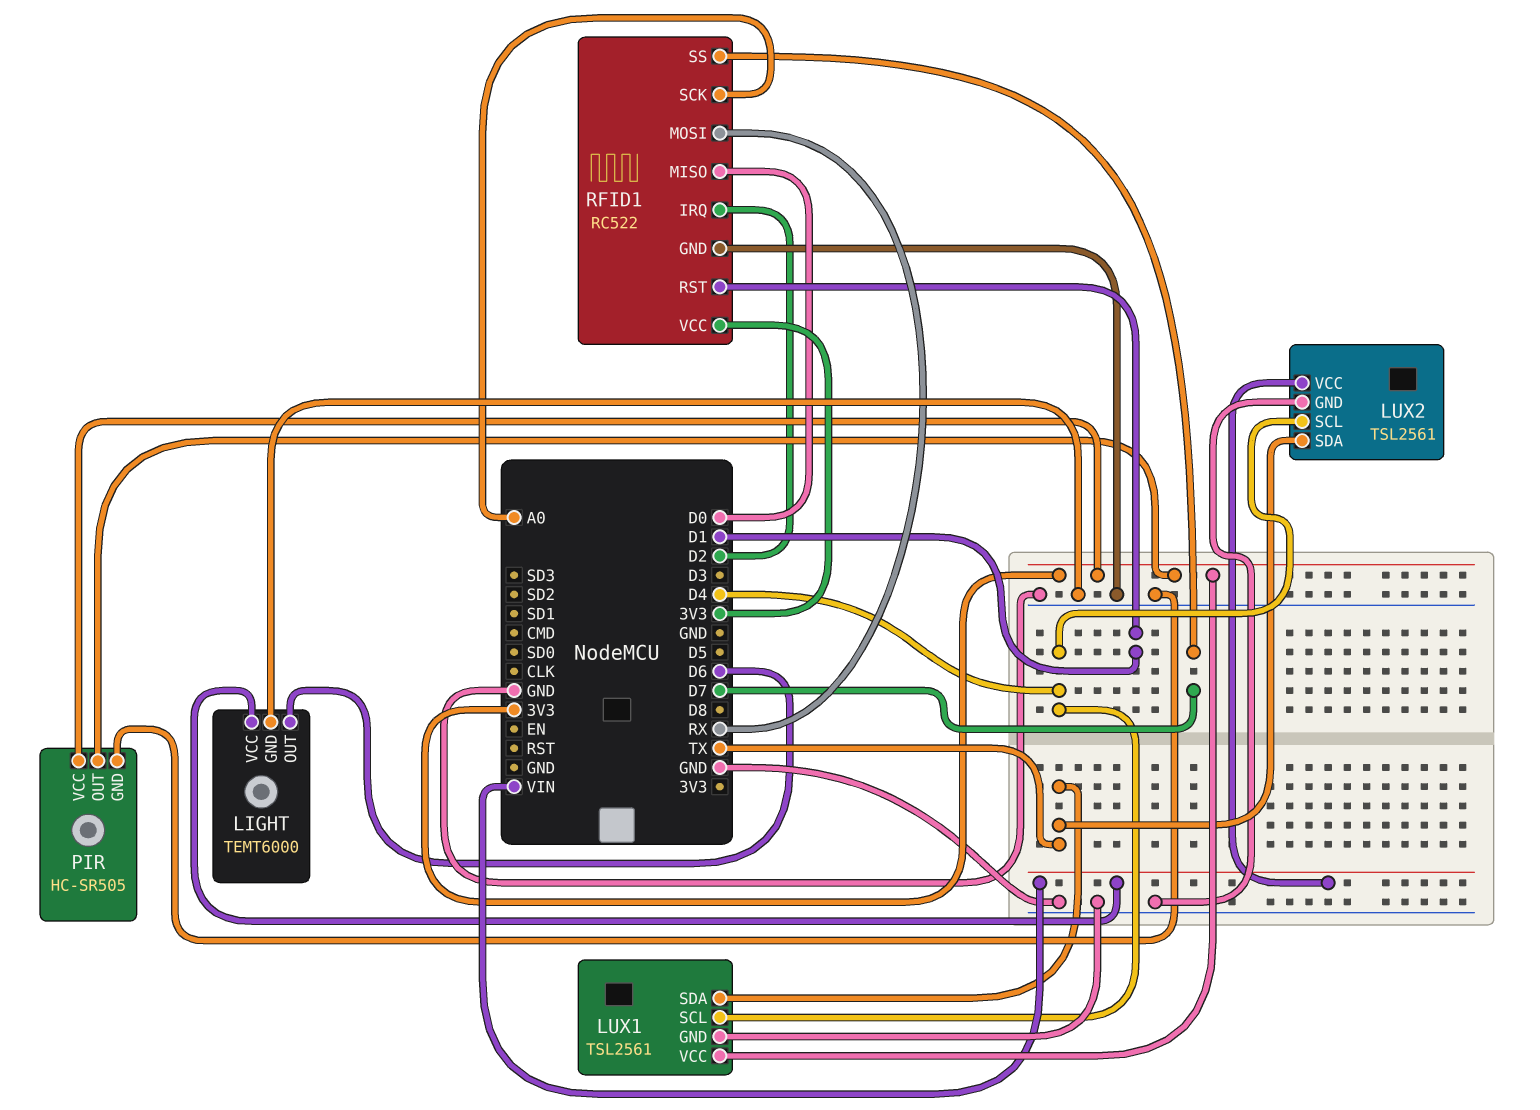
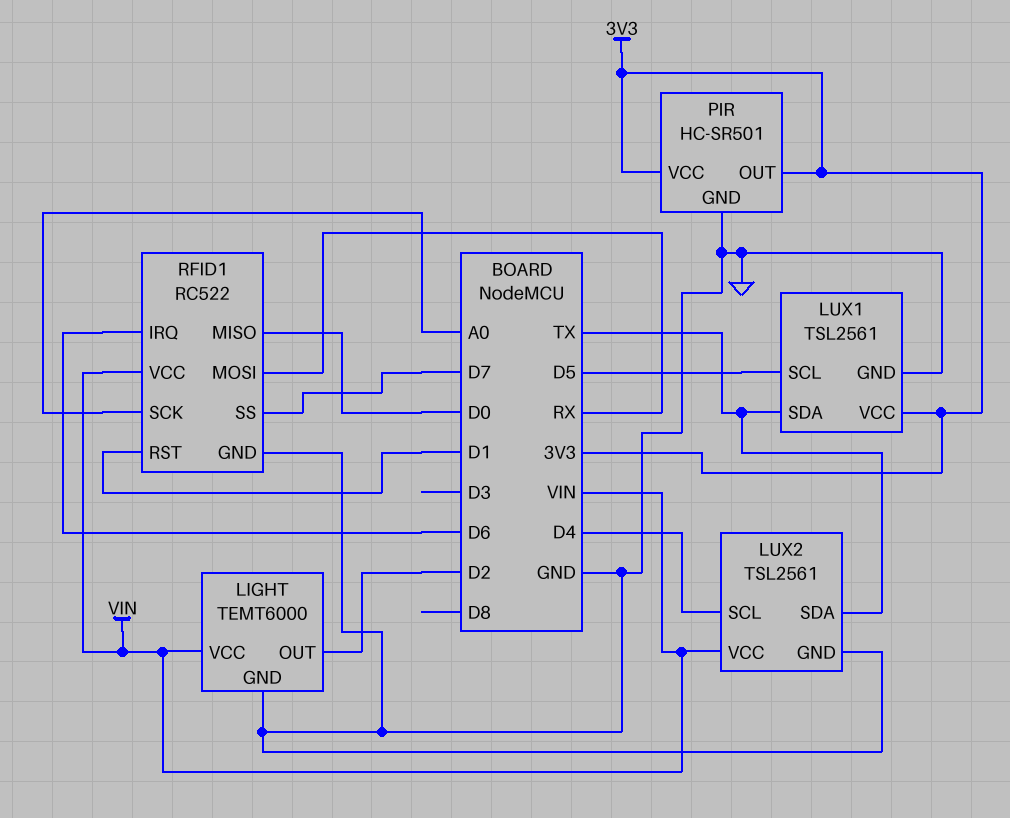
LIGHT pin OUT: D6 -> D2
LUX1 pin SCL: D4 -> D5
PIR: HC-SR505 -> HC-SR501
RFID1 pin IRQ: D2 -> D6
RFID1 pin VCC: 3V3 -> VIN

